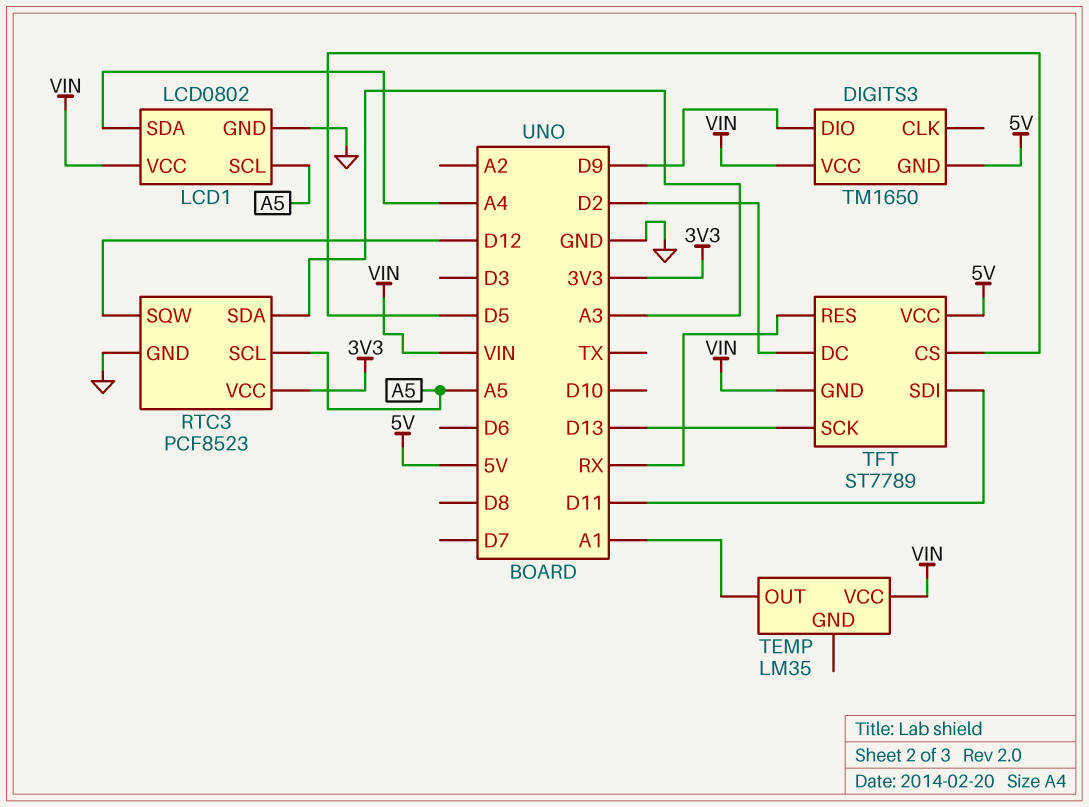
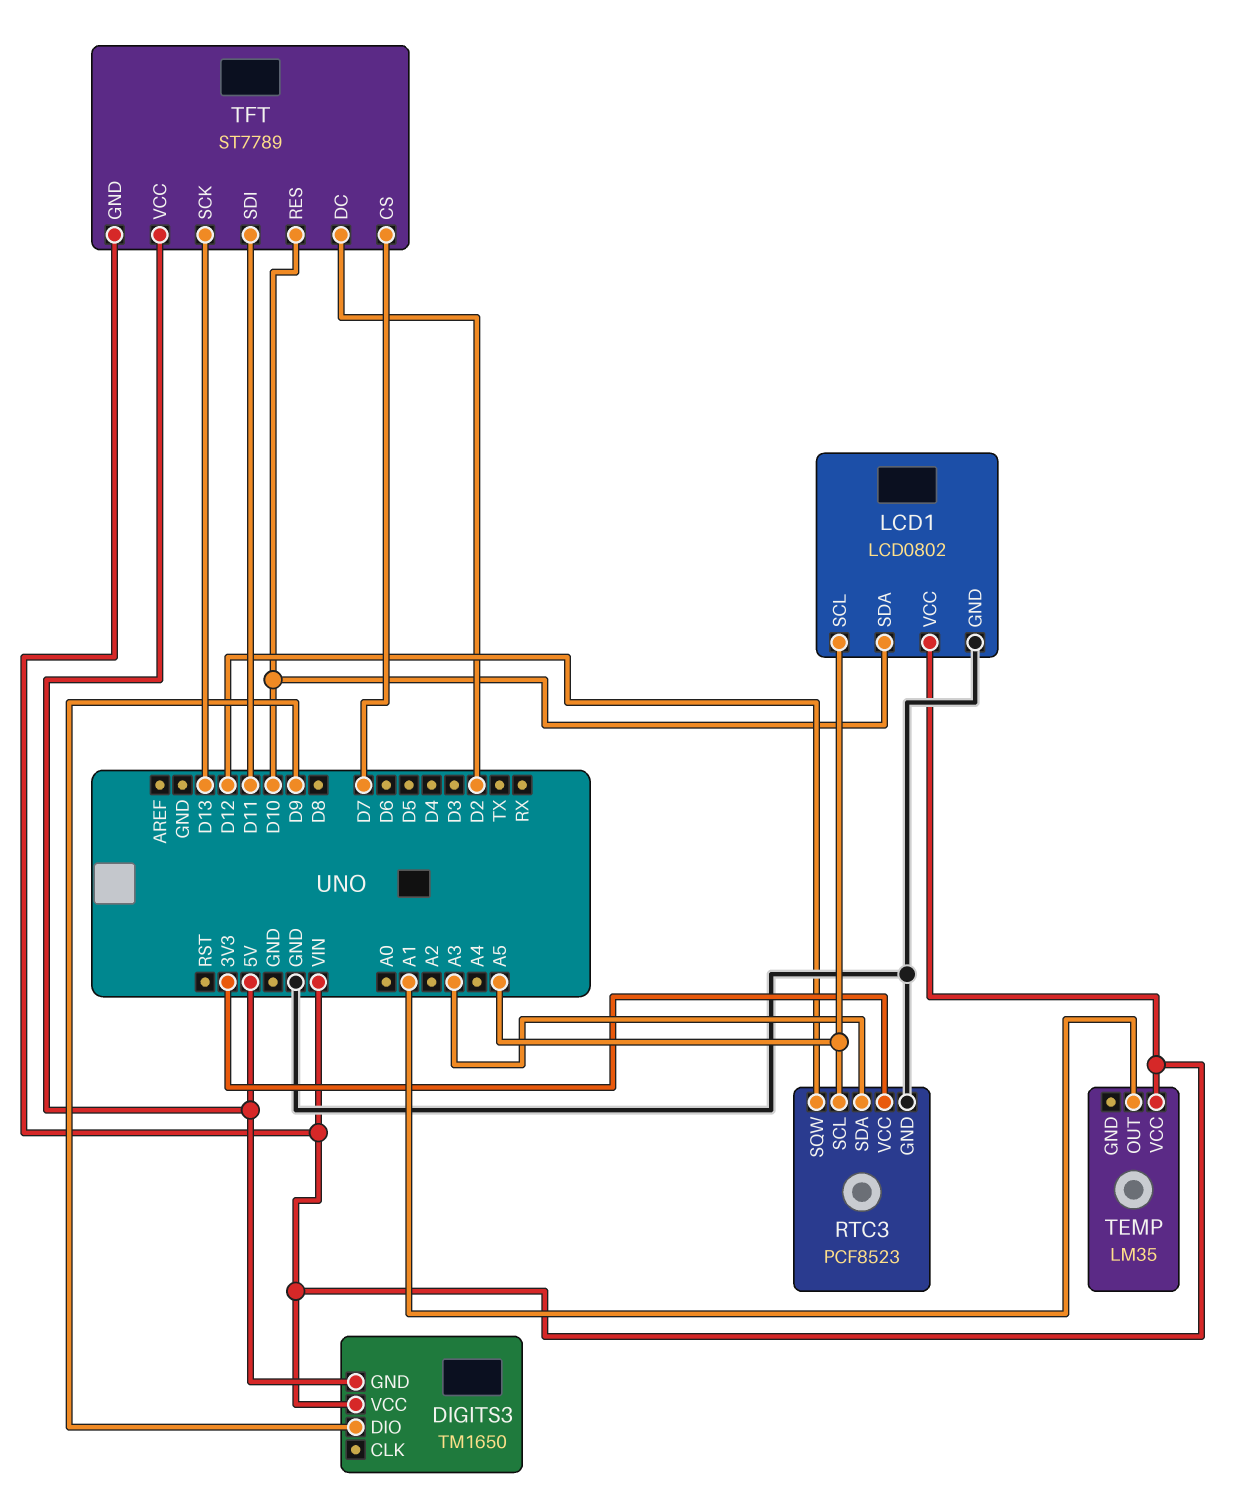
LCD1 pin SDA: A4 -> D10
TFT pin CS: D5 -> D7
TFT pin RES: RX -> D10

